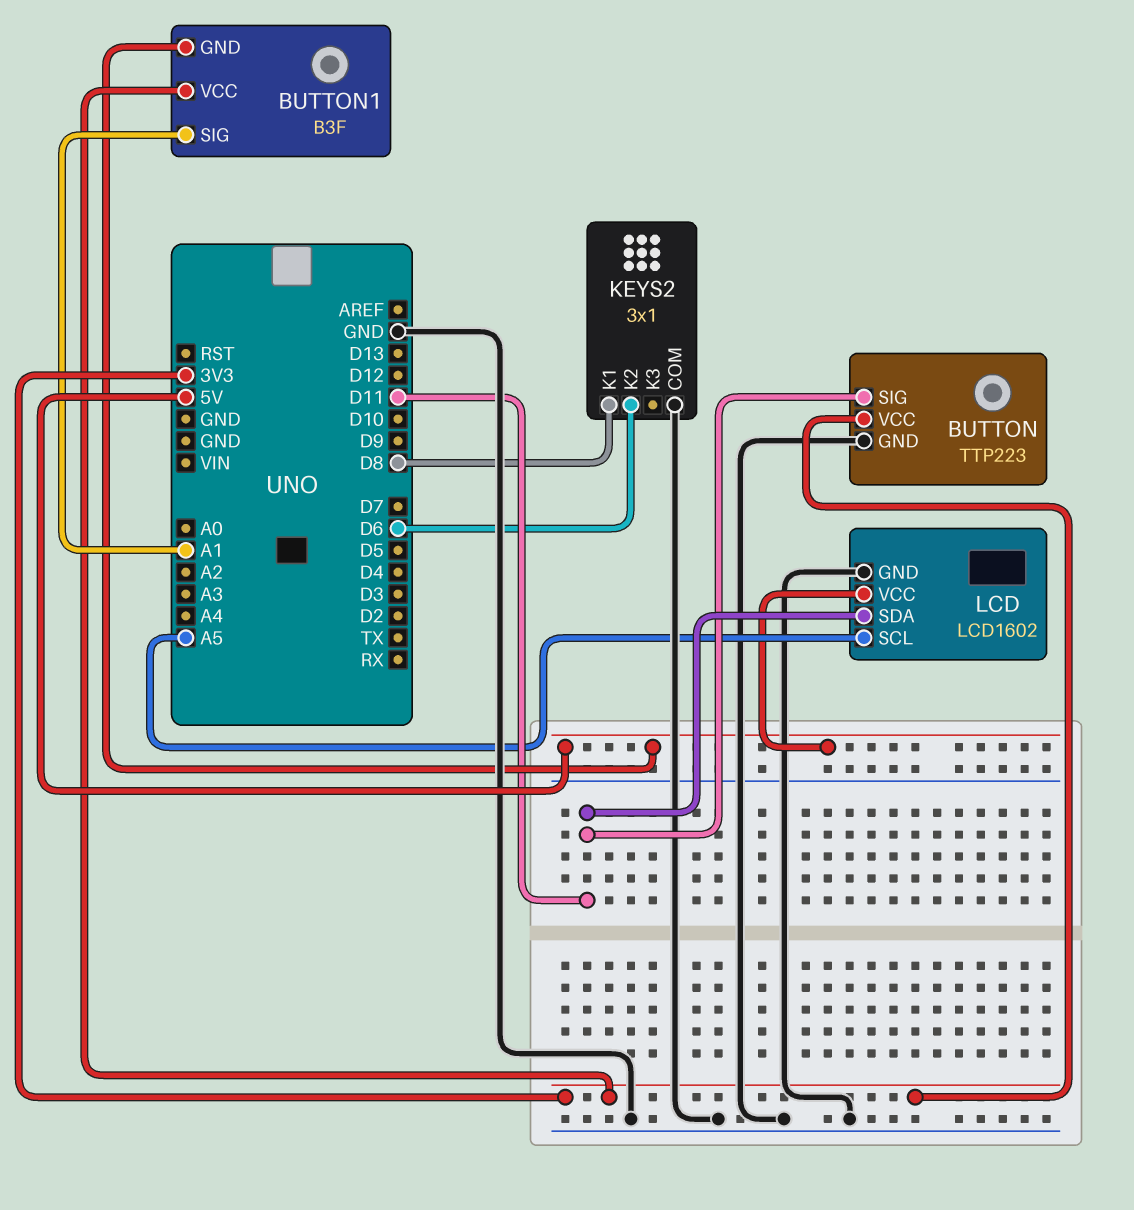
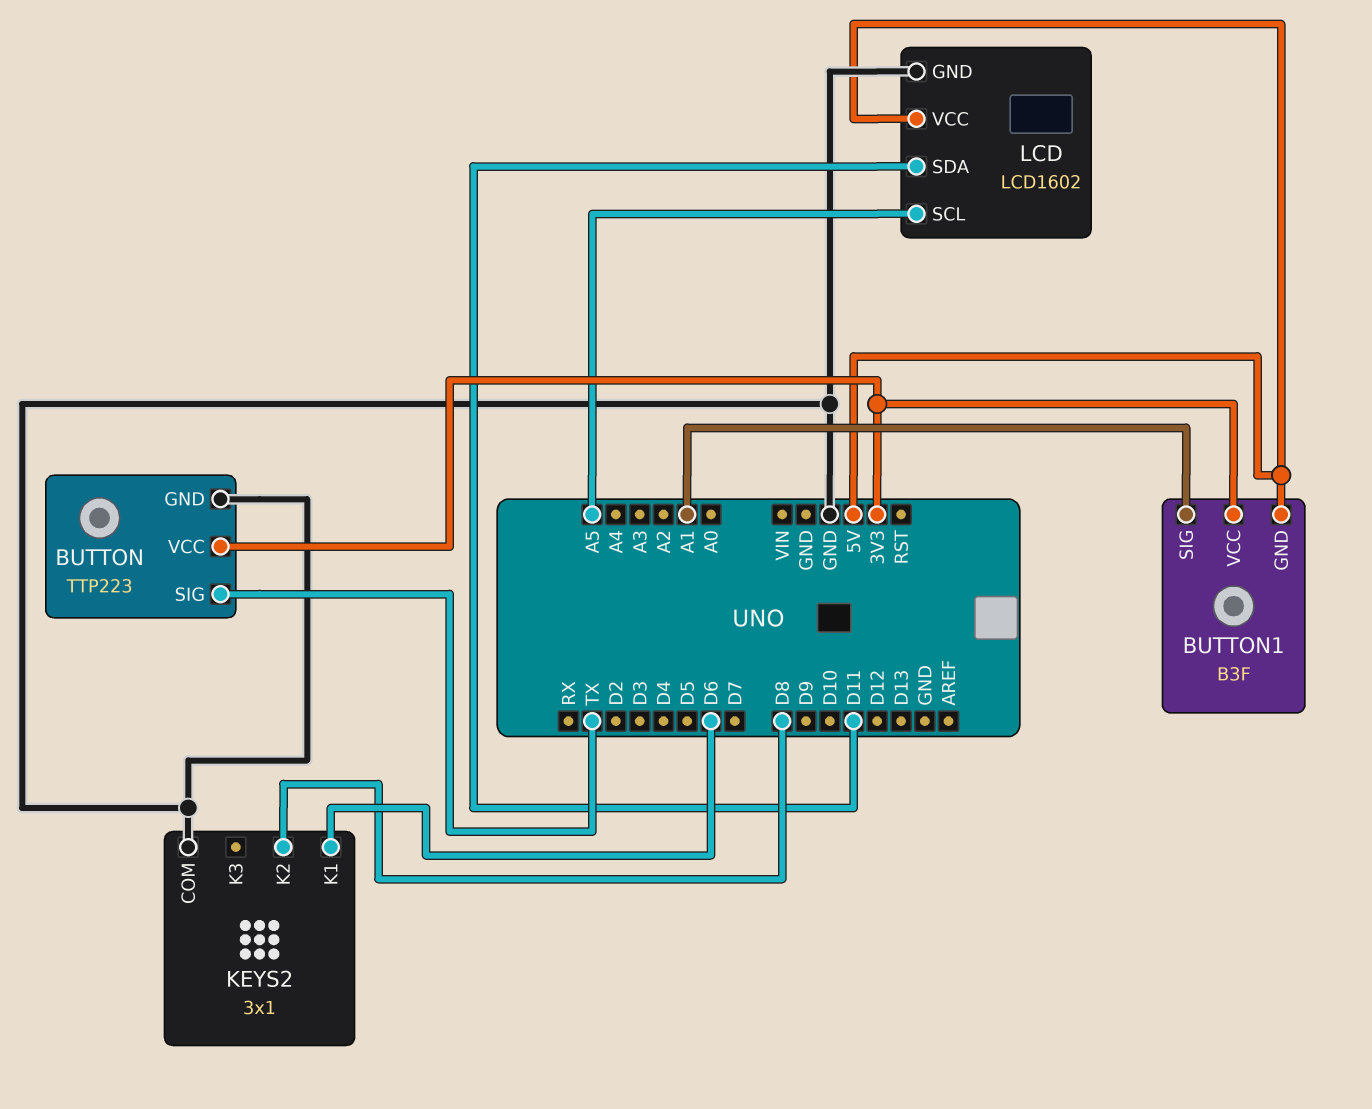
BUTTON pin SIG: D11 -> TX
KEYS2 pin K1: D8 -> D6
KEYS2 pin K2: D6 -> D8

